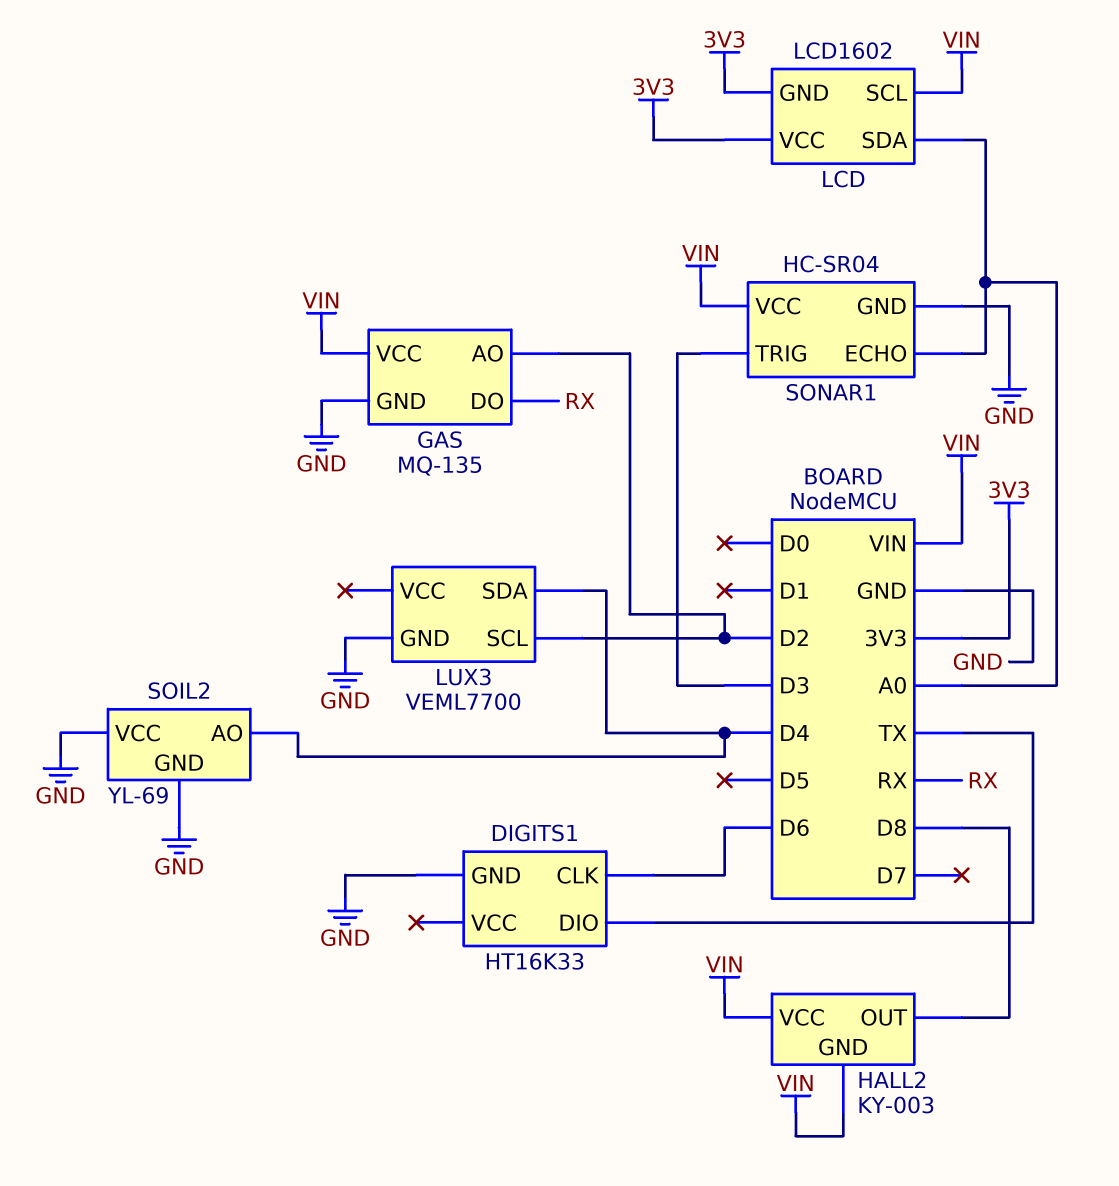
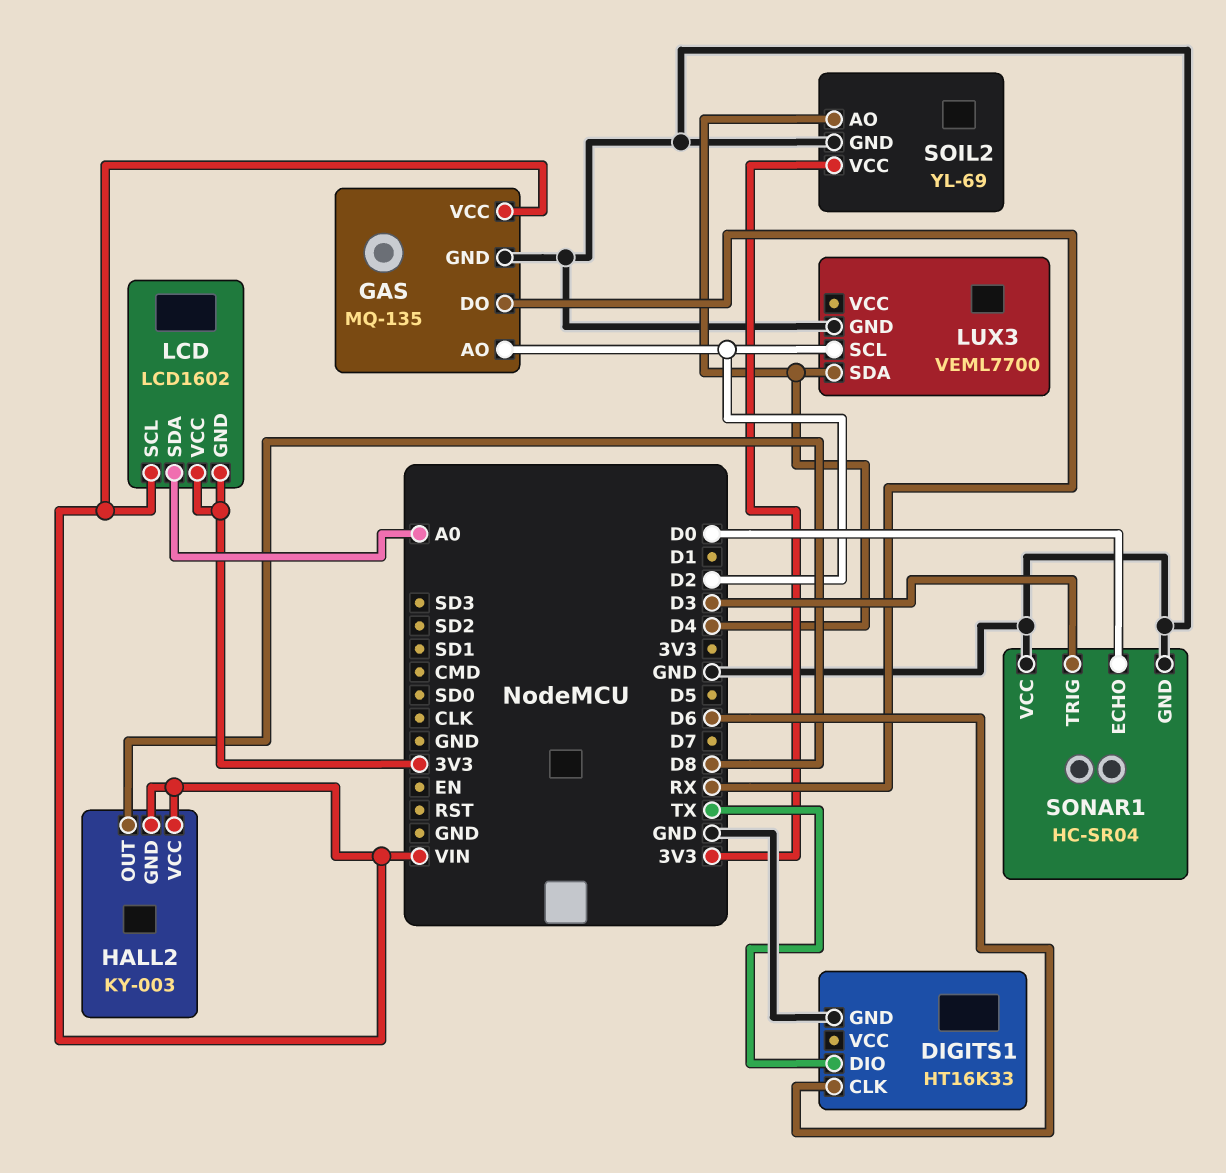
SOIL2 pin VCC: GND -> 3V3
SONAR1 pin ECHO: A0 -> D0
SONAR1 pin VCC: VIN -> GND

